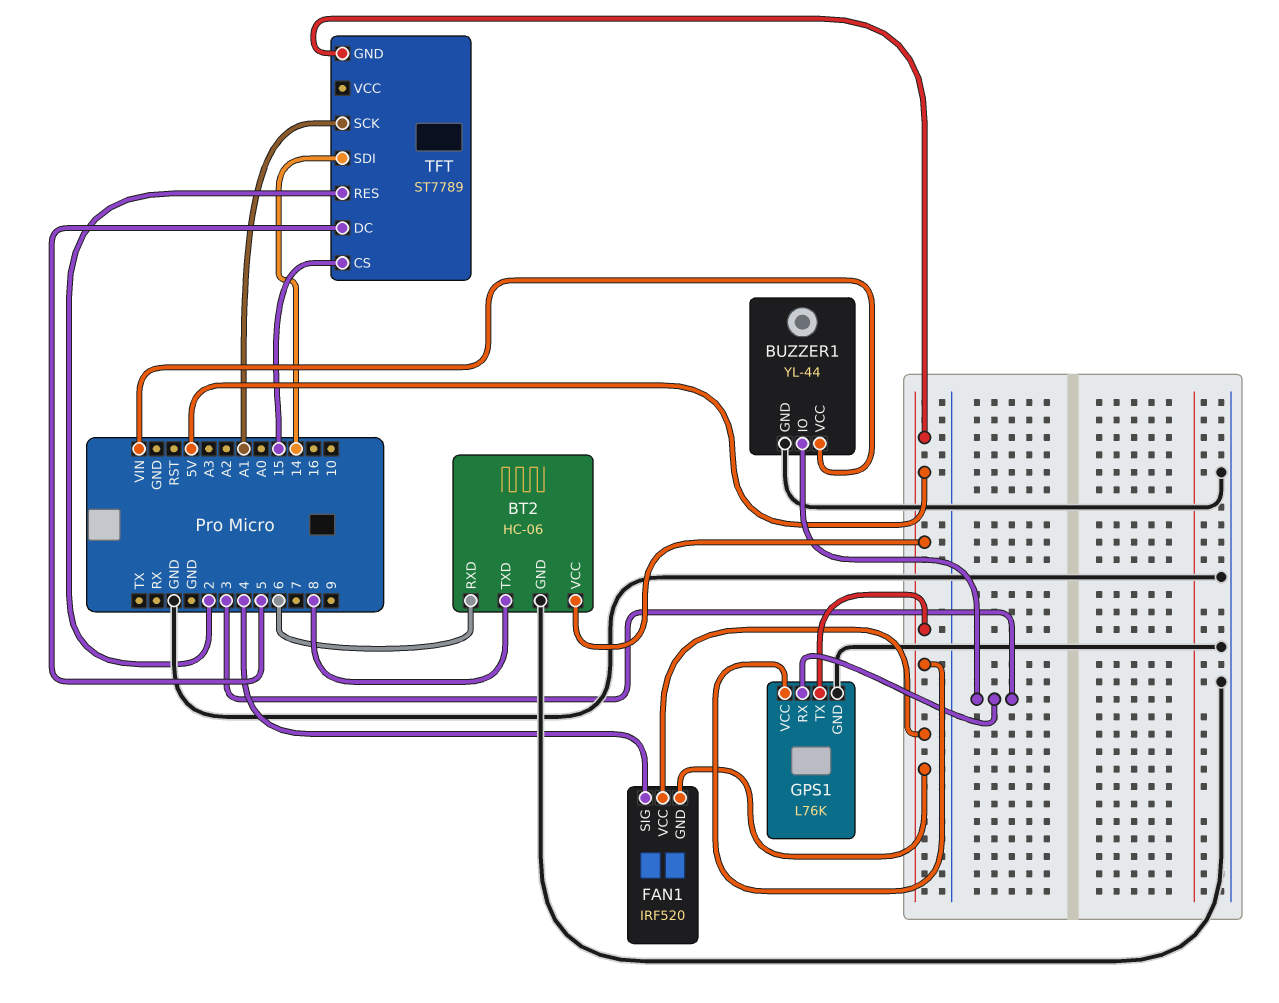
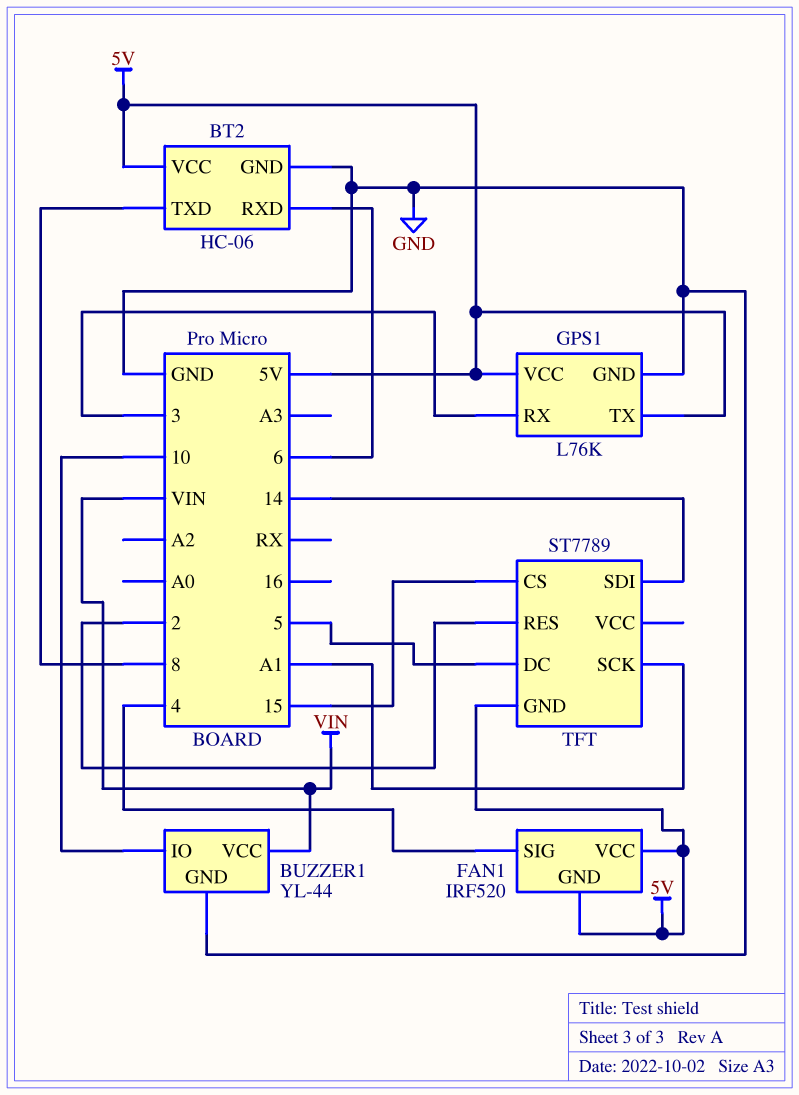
BUZZER1 pin IO: 3 -> 10

